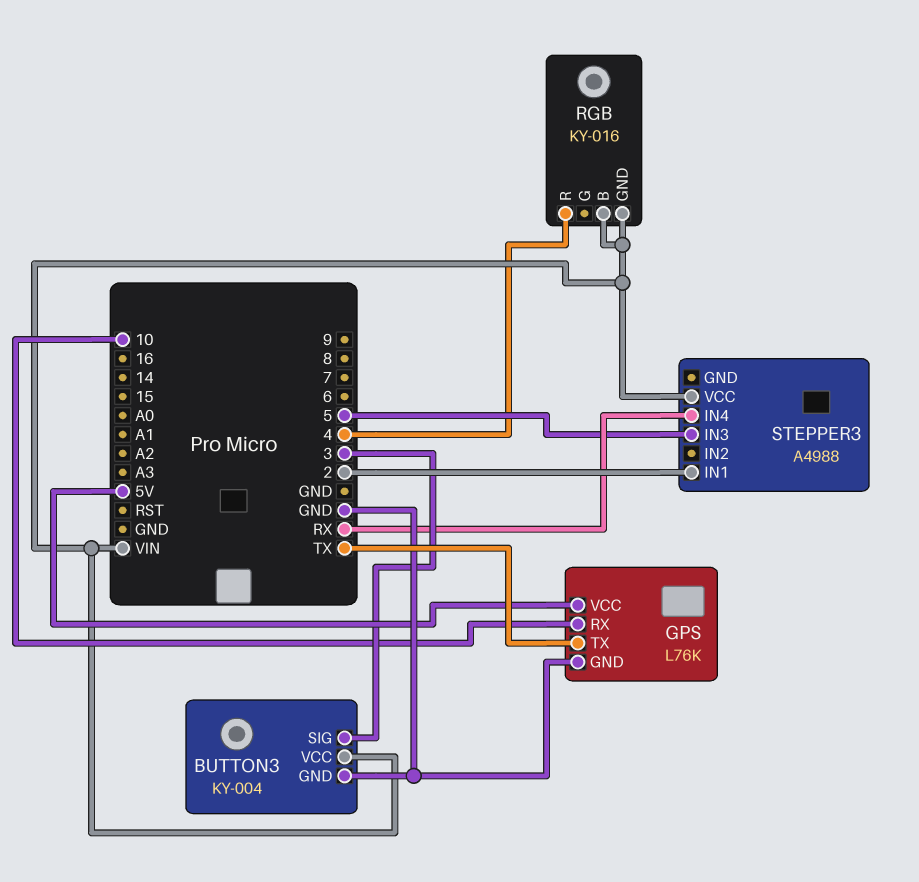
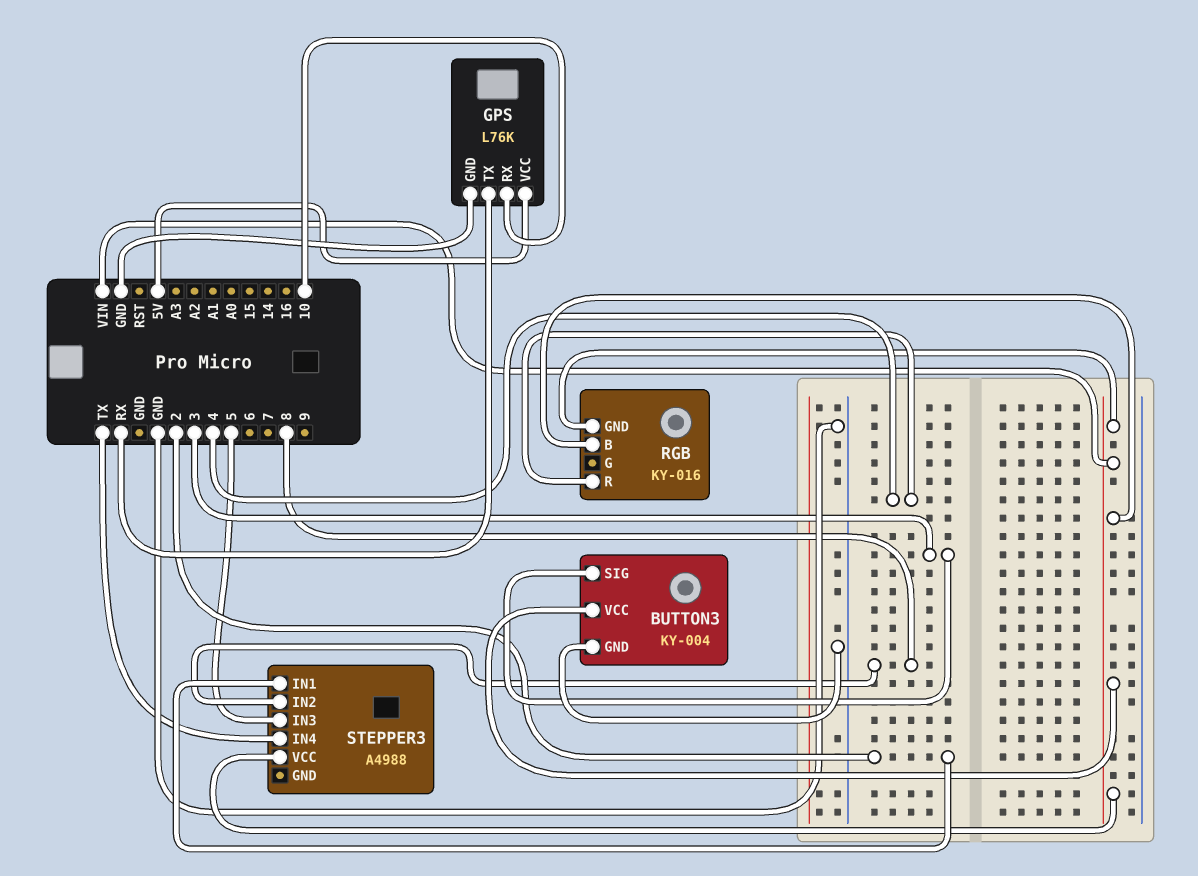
GPS pin TX: TX -> RX
STEPPER3 pin IN2: none -> 8
STEPPER3 pin IN4: RX -> TX

